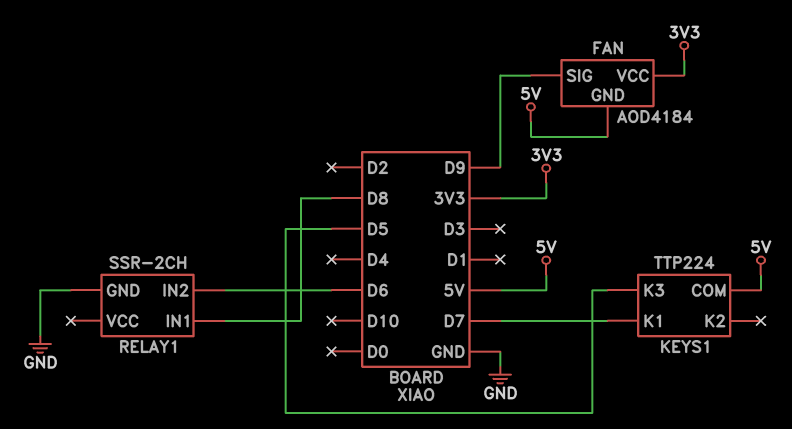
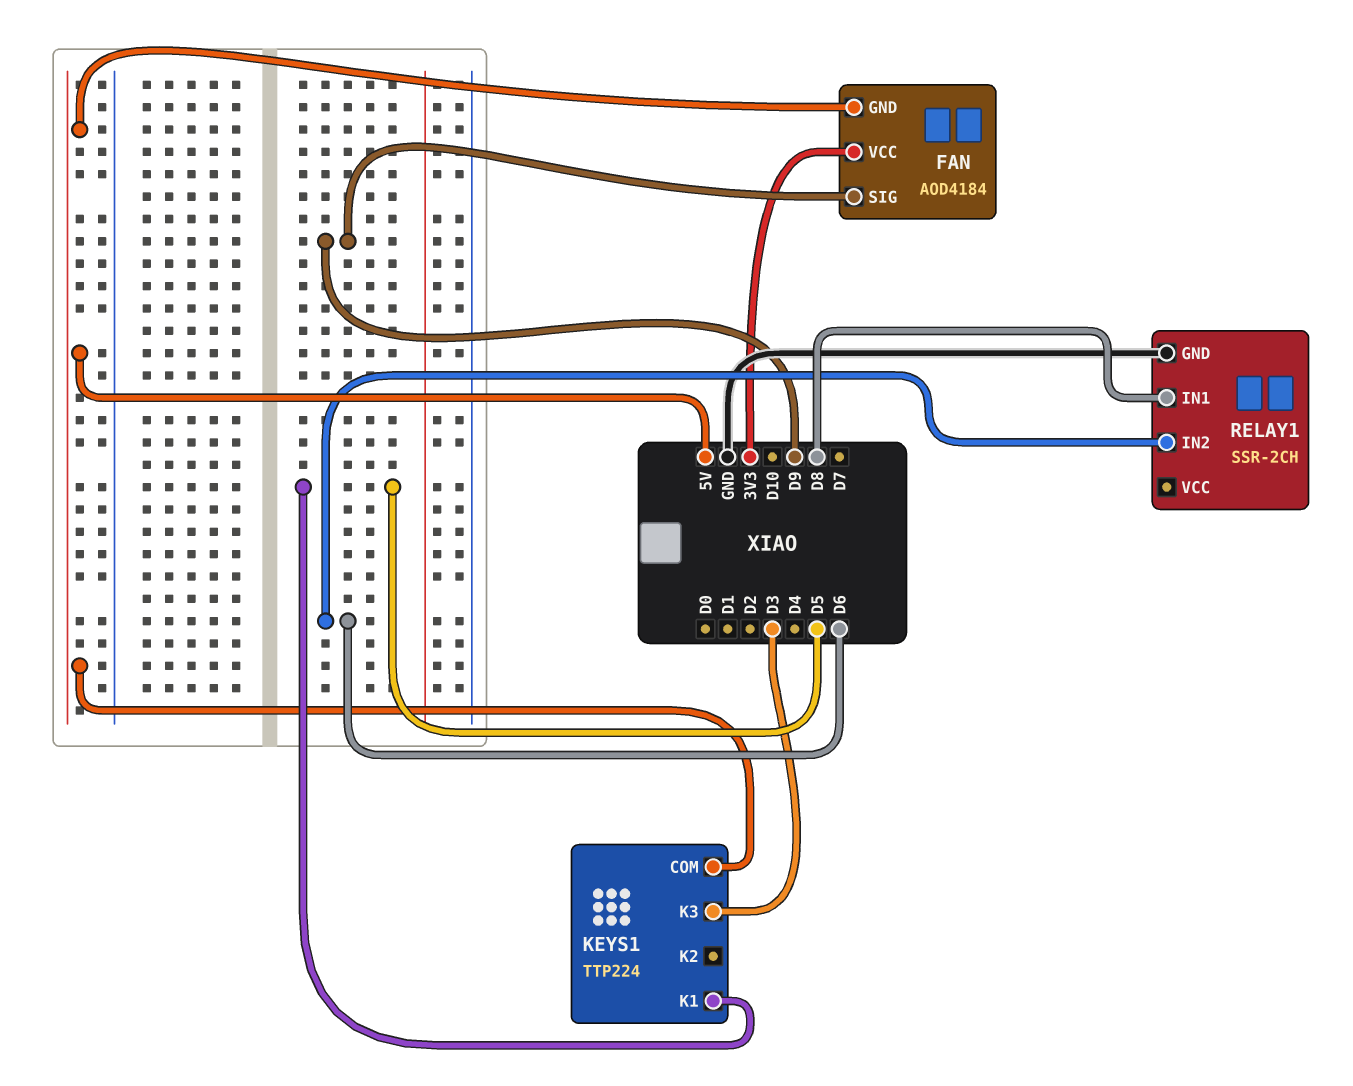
KEYS1 pin K1: D7 -> D5
KEYS1 pin K3: D5 -> D3

